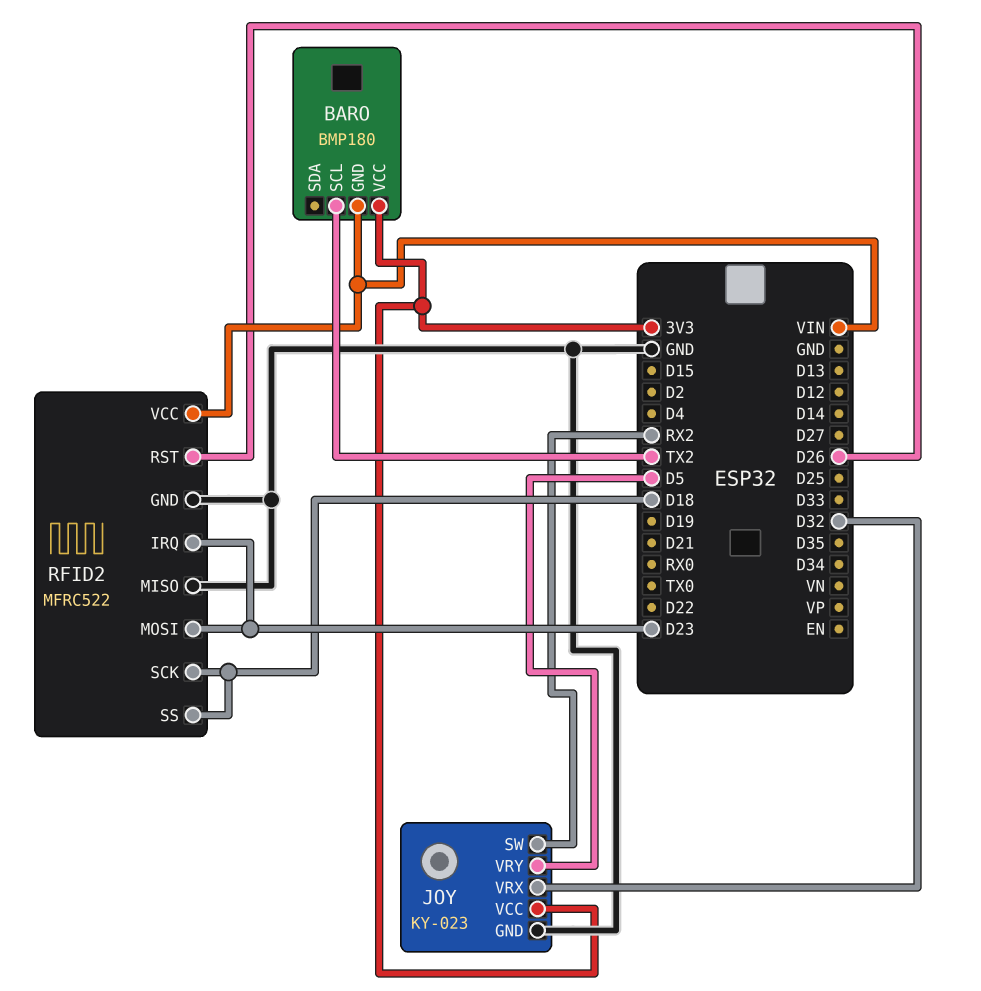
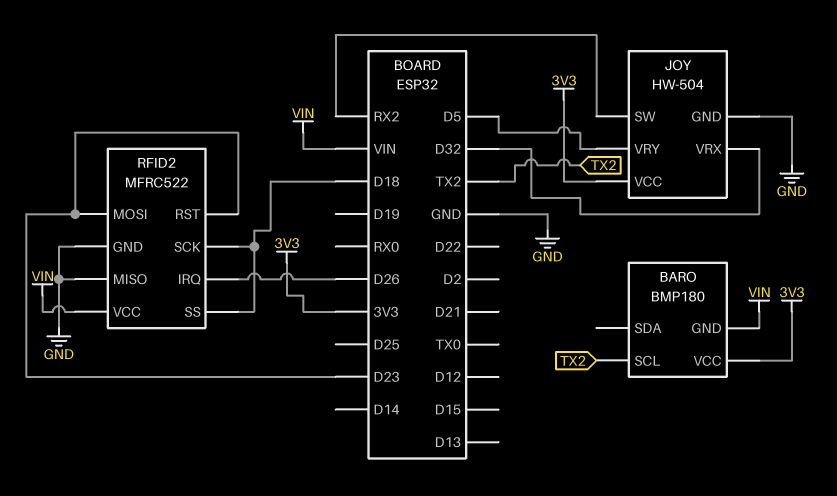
JOY: KY-023 -> HW-504
RFID2 pin IRQ: D23 -> D26
RFID2 pin RST: D26 -> D23

